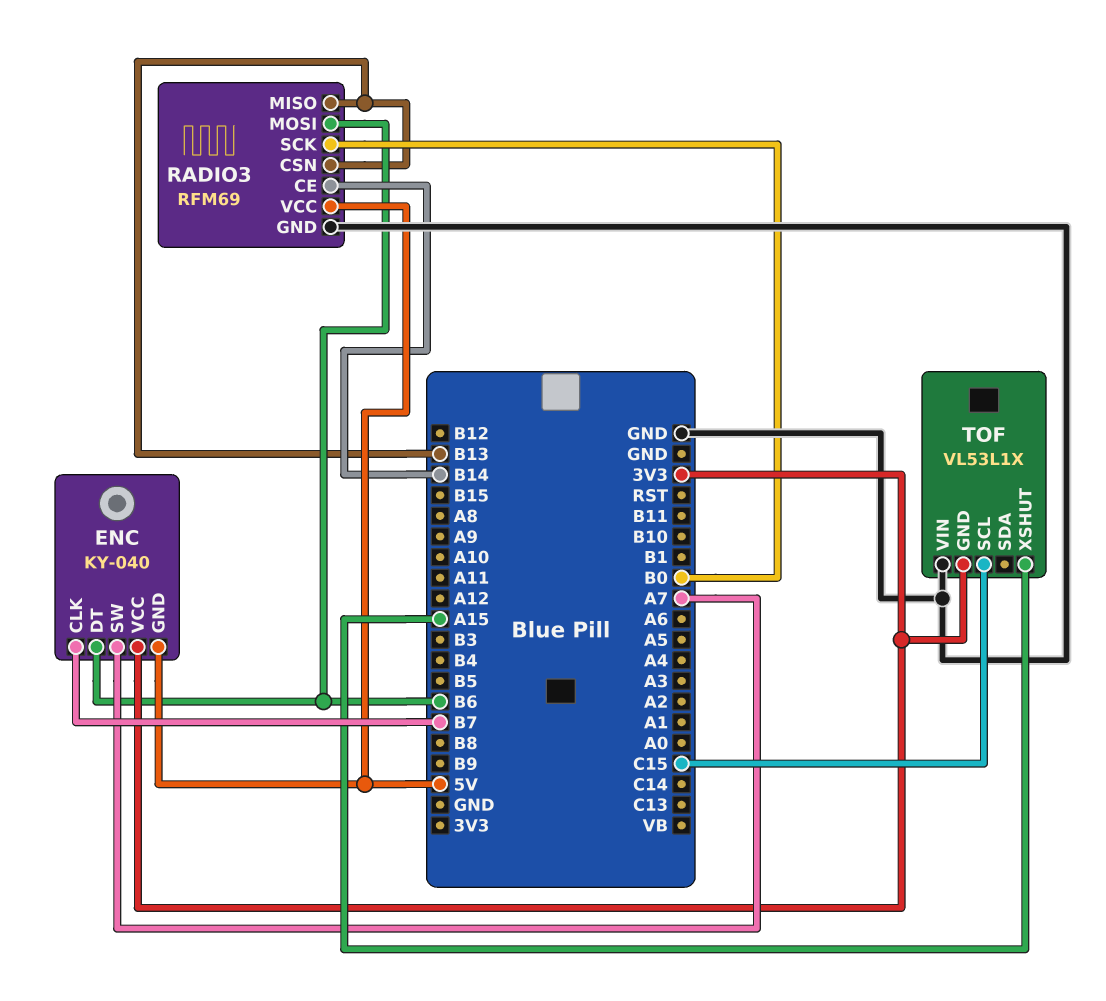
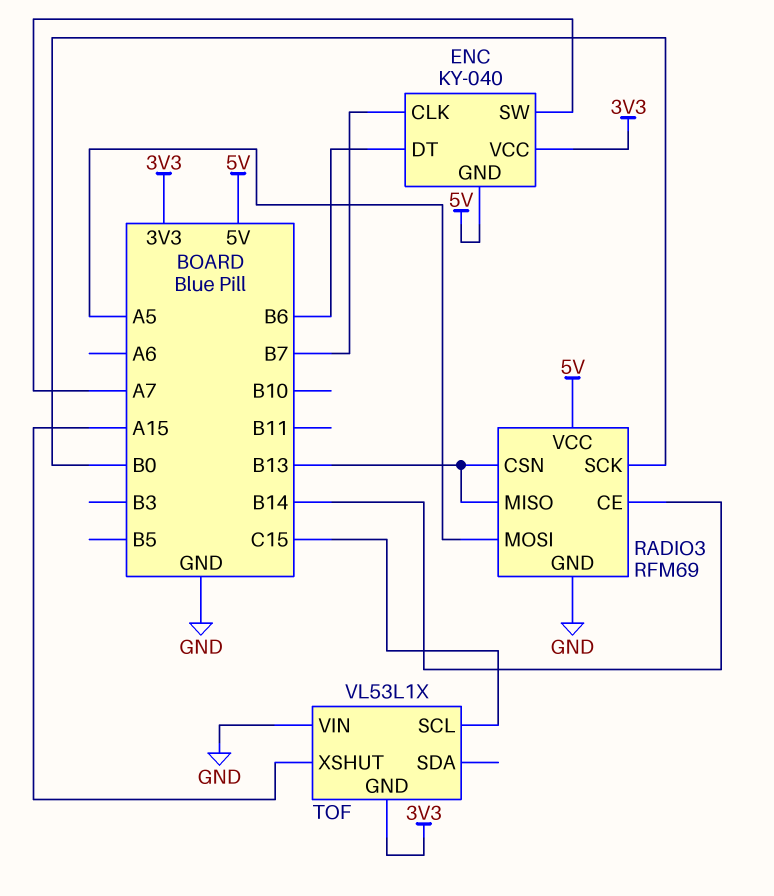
RADIO3 pin MOSI: B6 -> A5

